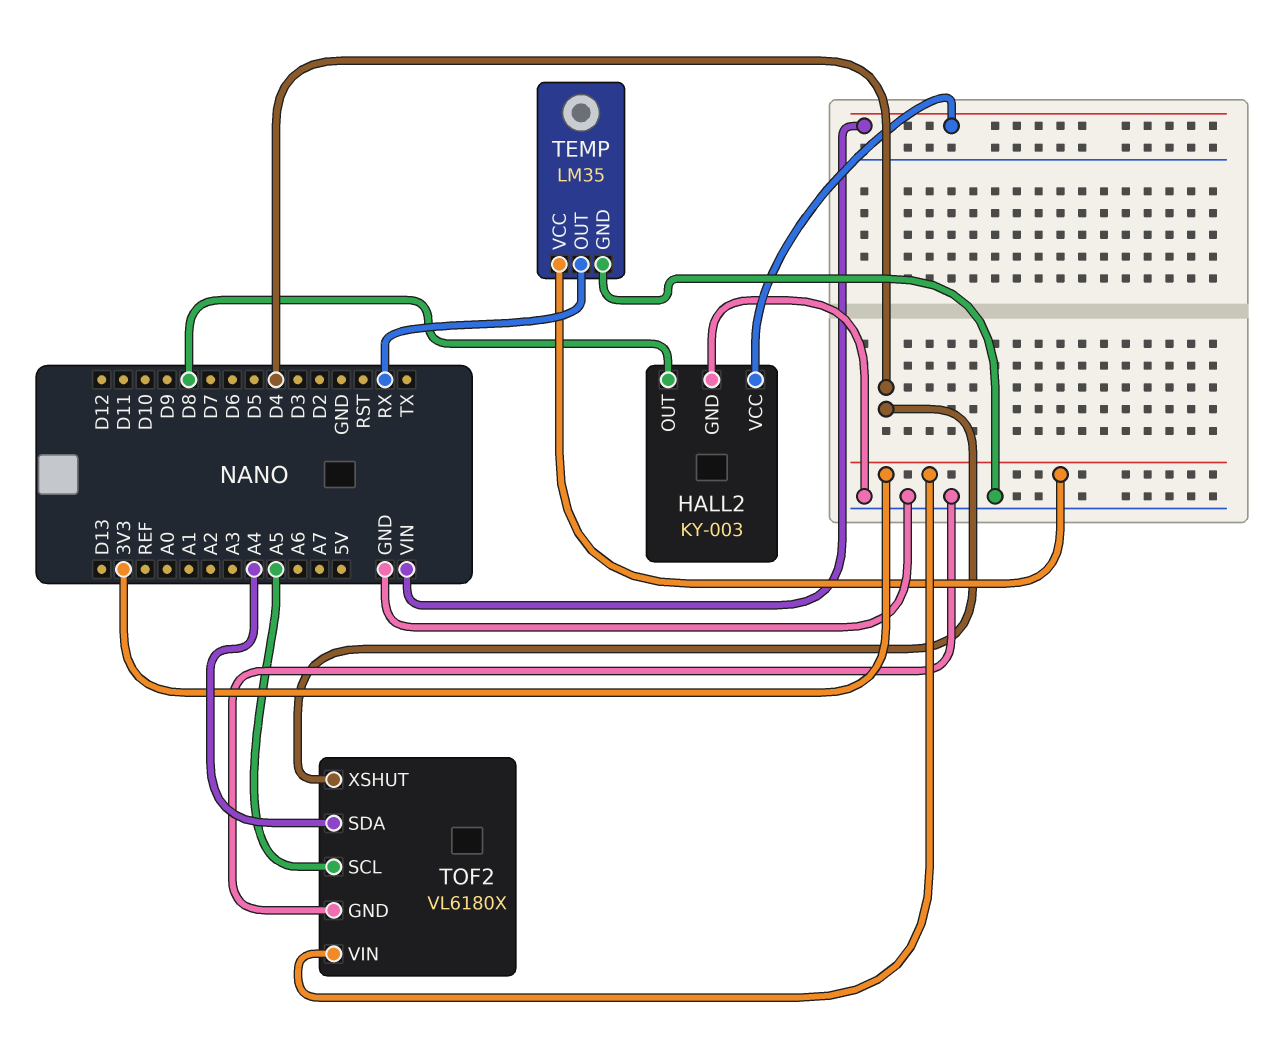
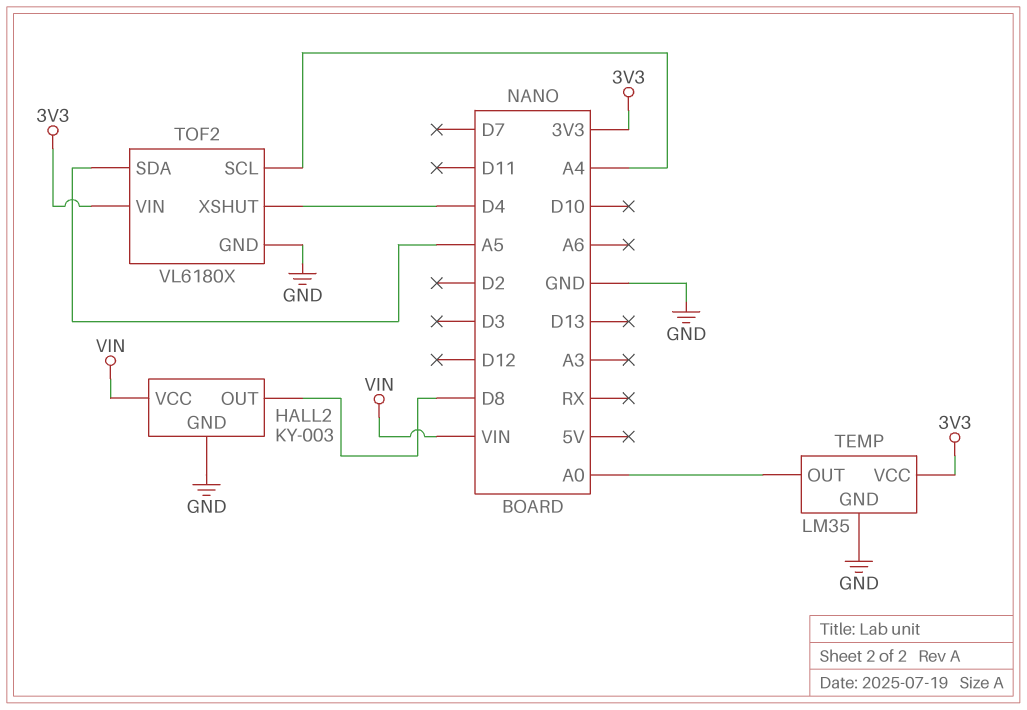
TEMP pin OUT: RX -> A0
TOF2 pin SCL: A5 -> A4
TOF2 pin SDA: A4 -> A5

